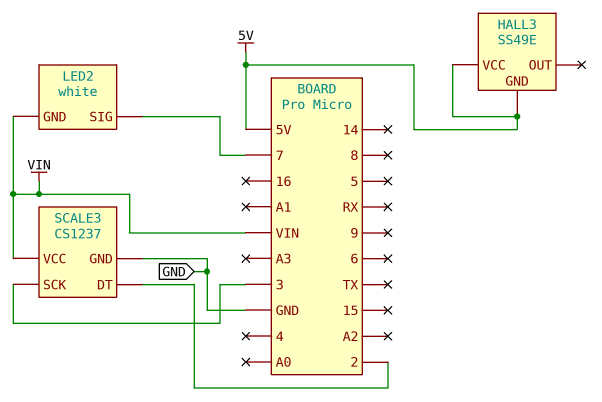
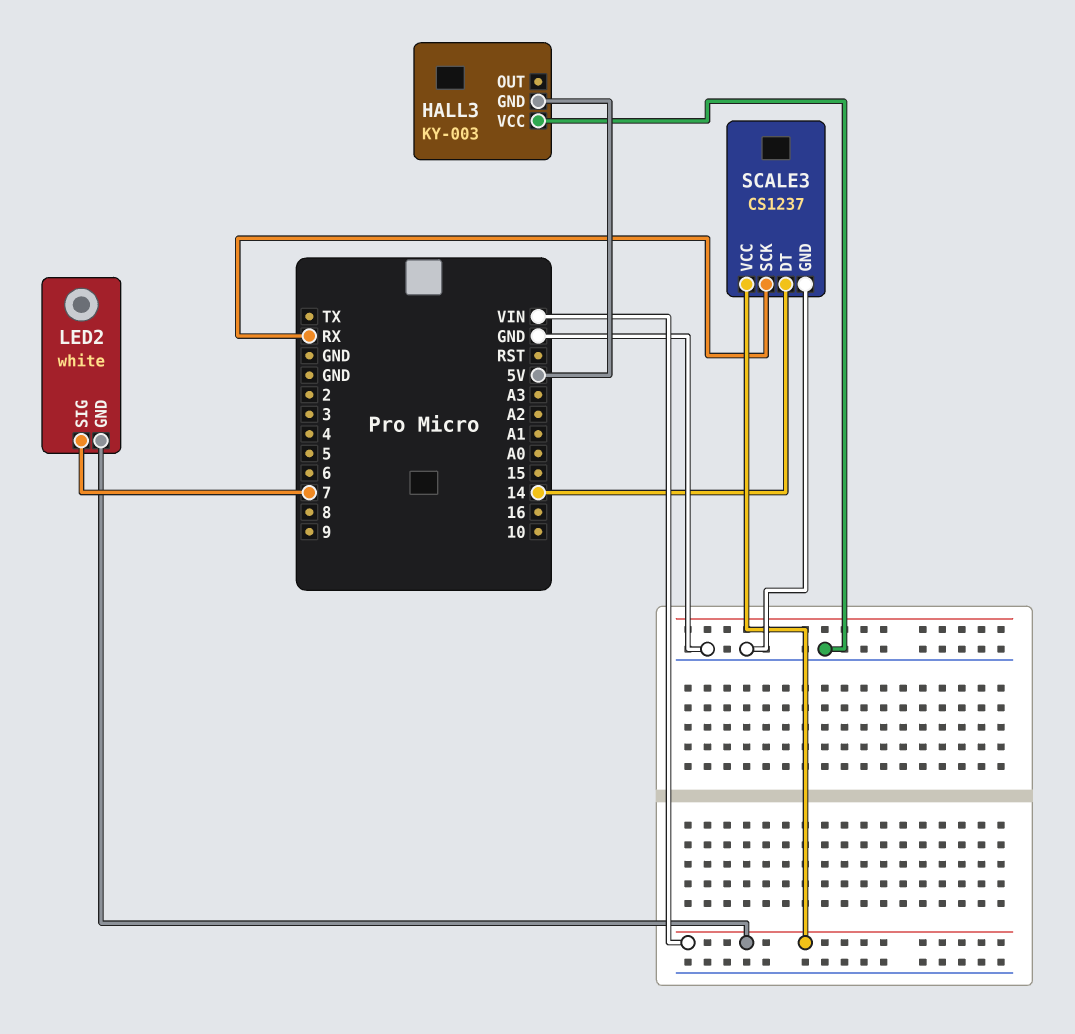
HALL3: SS49E -> KY-003
HALL3 pin VCC: 5V -> GND
SCALE3 pin DT: 2 -> 14
SCALE3 pin SCK: 3 -> RX

